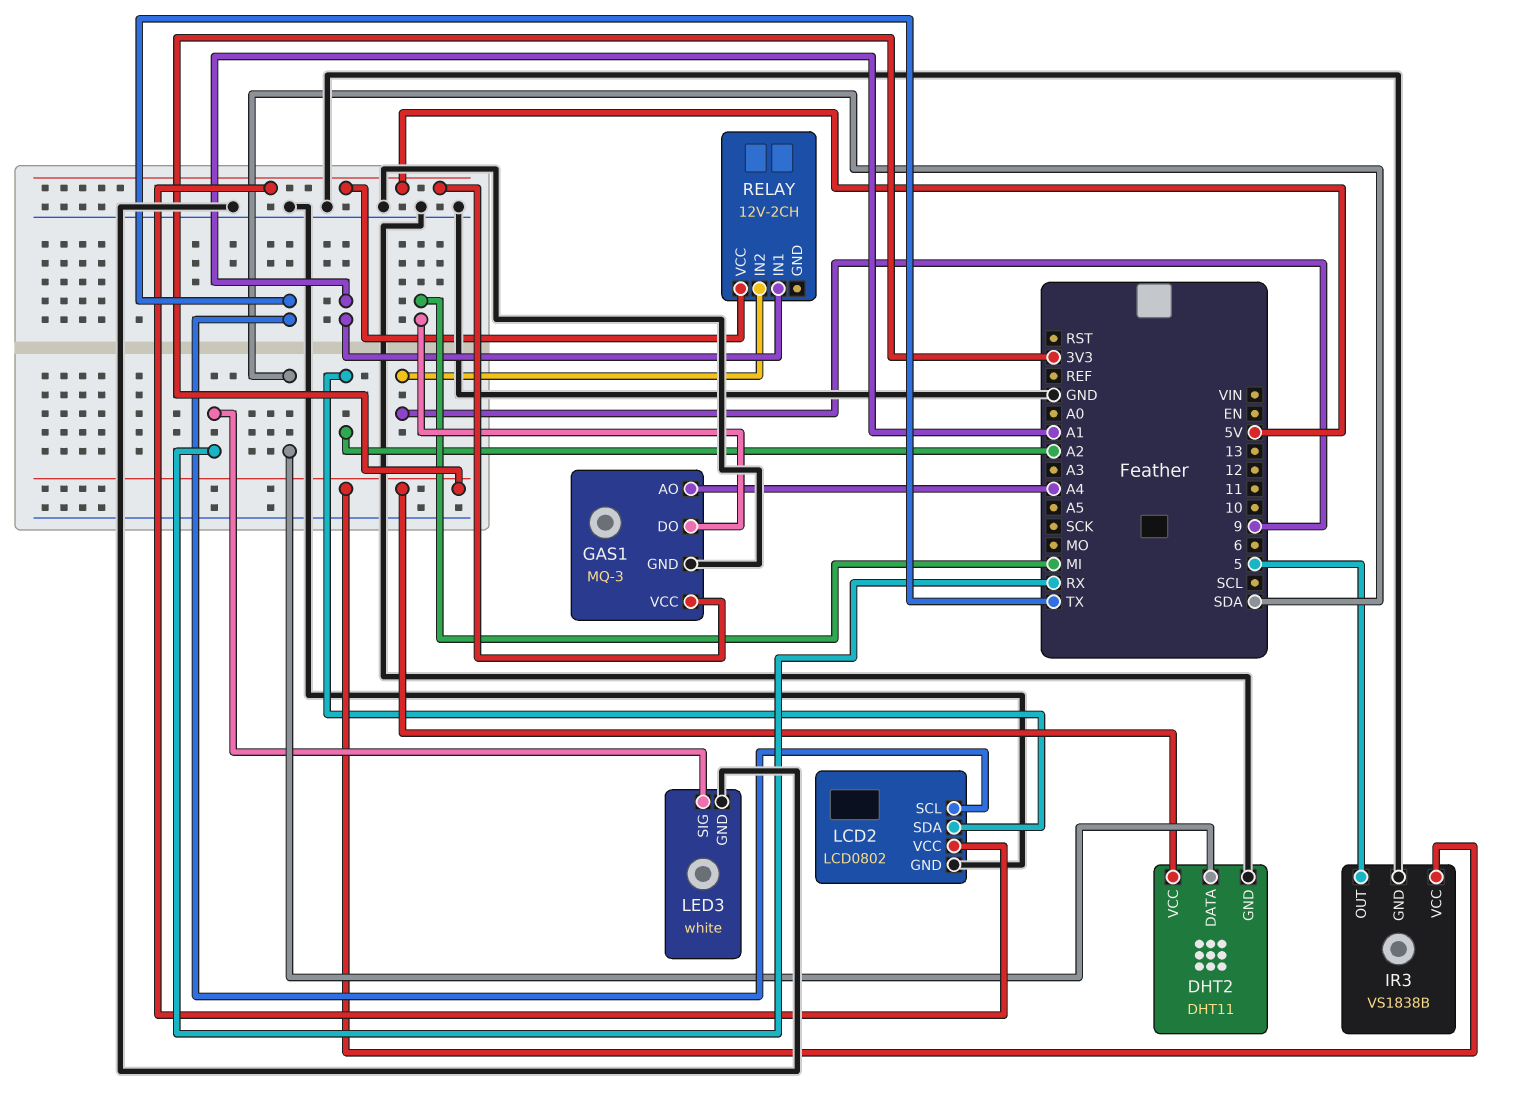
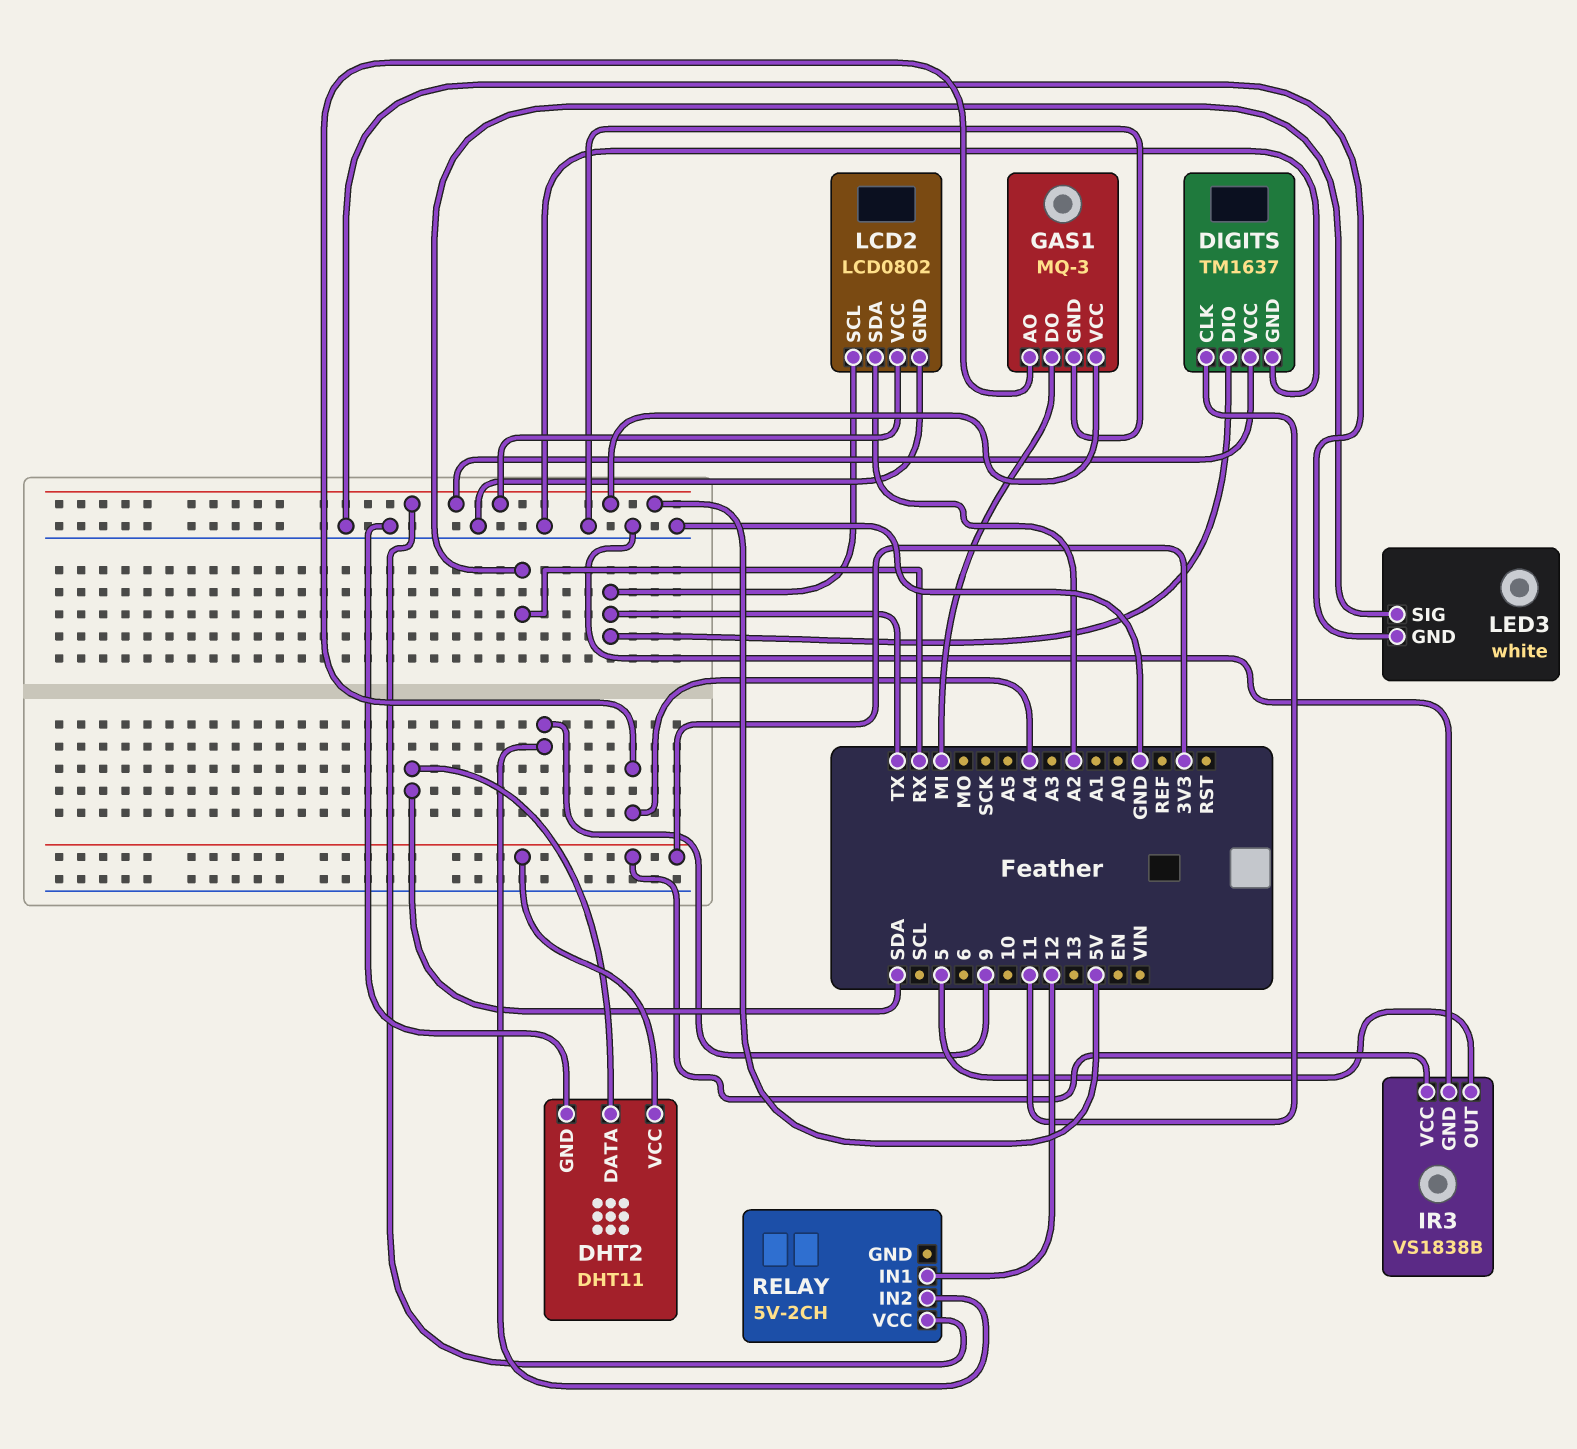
DIGITS: none -> TM1637
DIGITS pin CLK: none -> 11
DIGITS pin DIO: none -> TX
DIGITS pin GND: none -> GND
DIGITS pin VCC: none -> 5V
RELAY: 12V-2CH -> 5V-2CH
RELAY pin IN1: A1 -> 12

